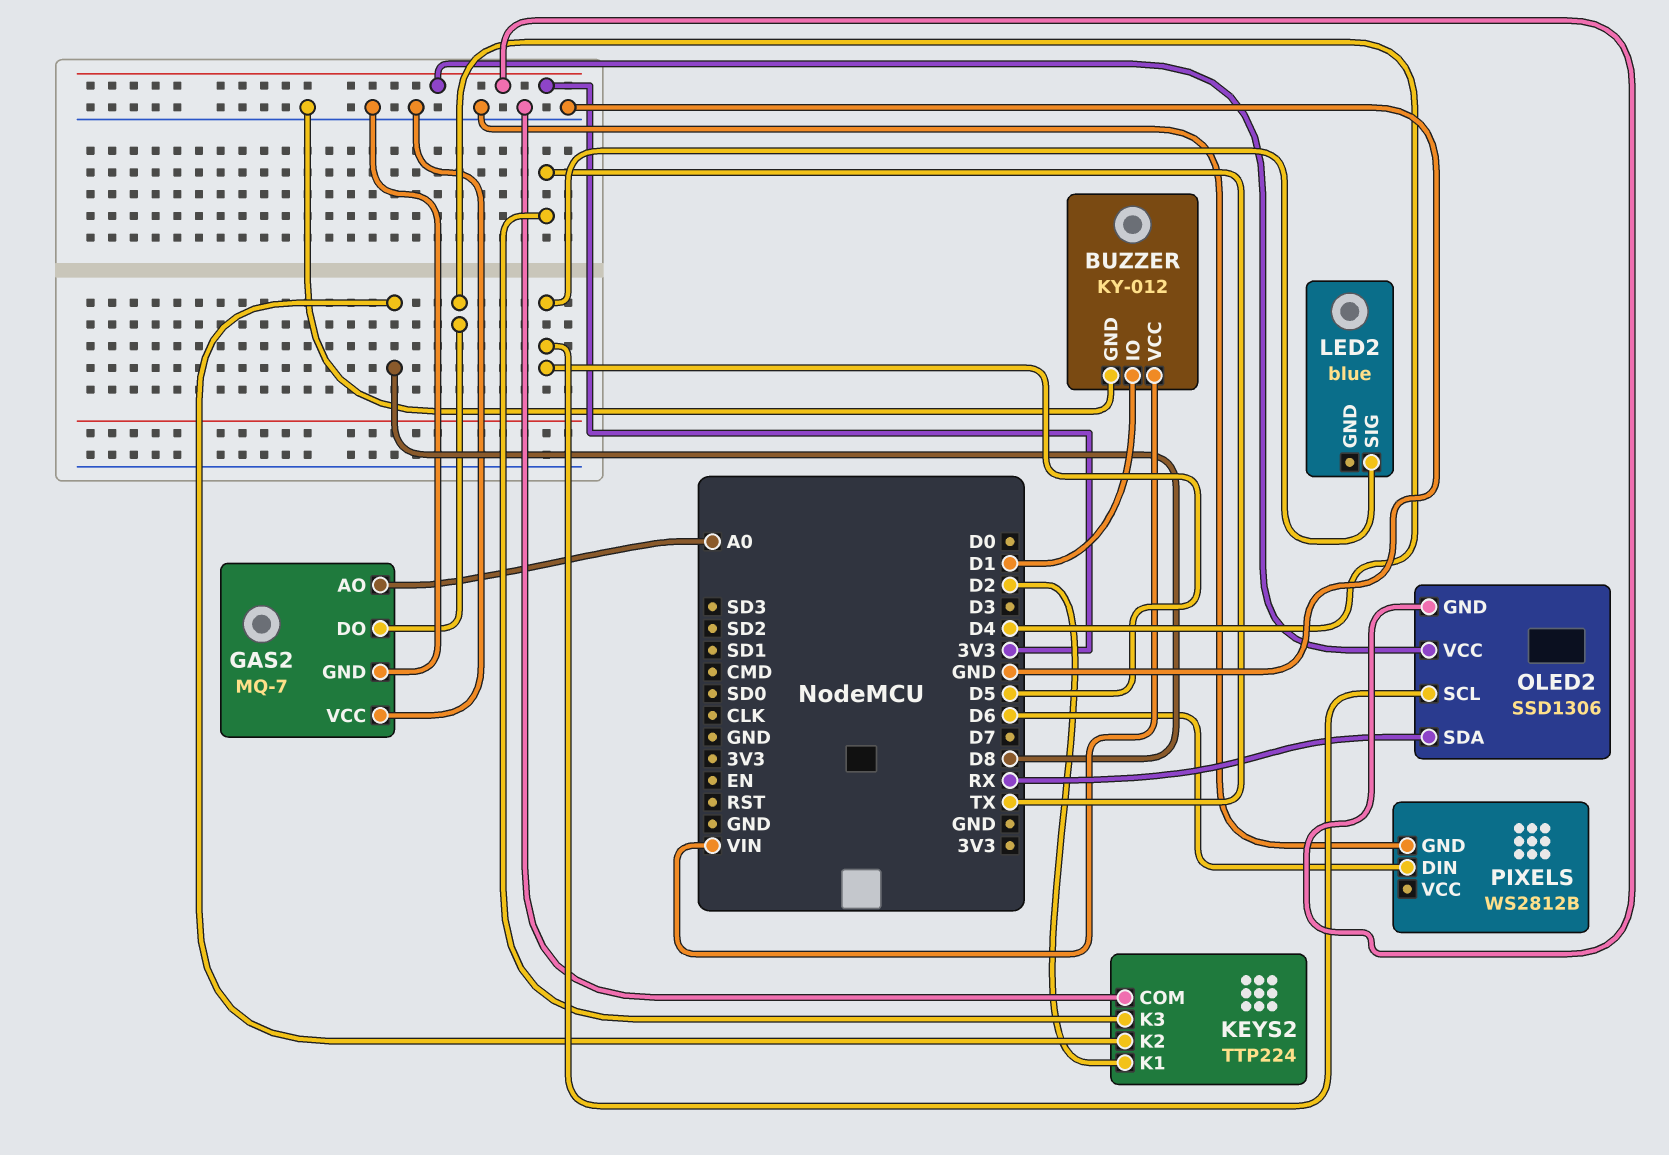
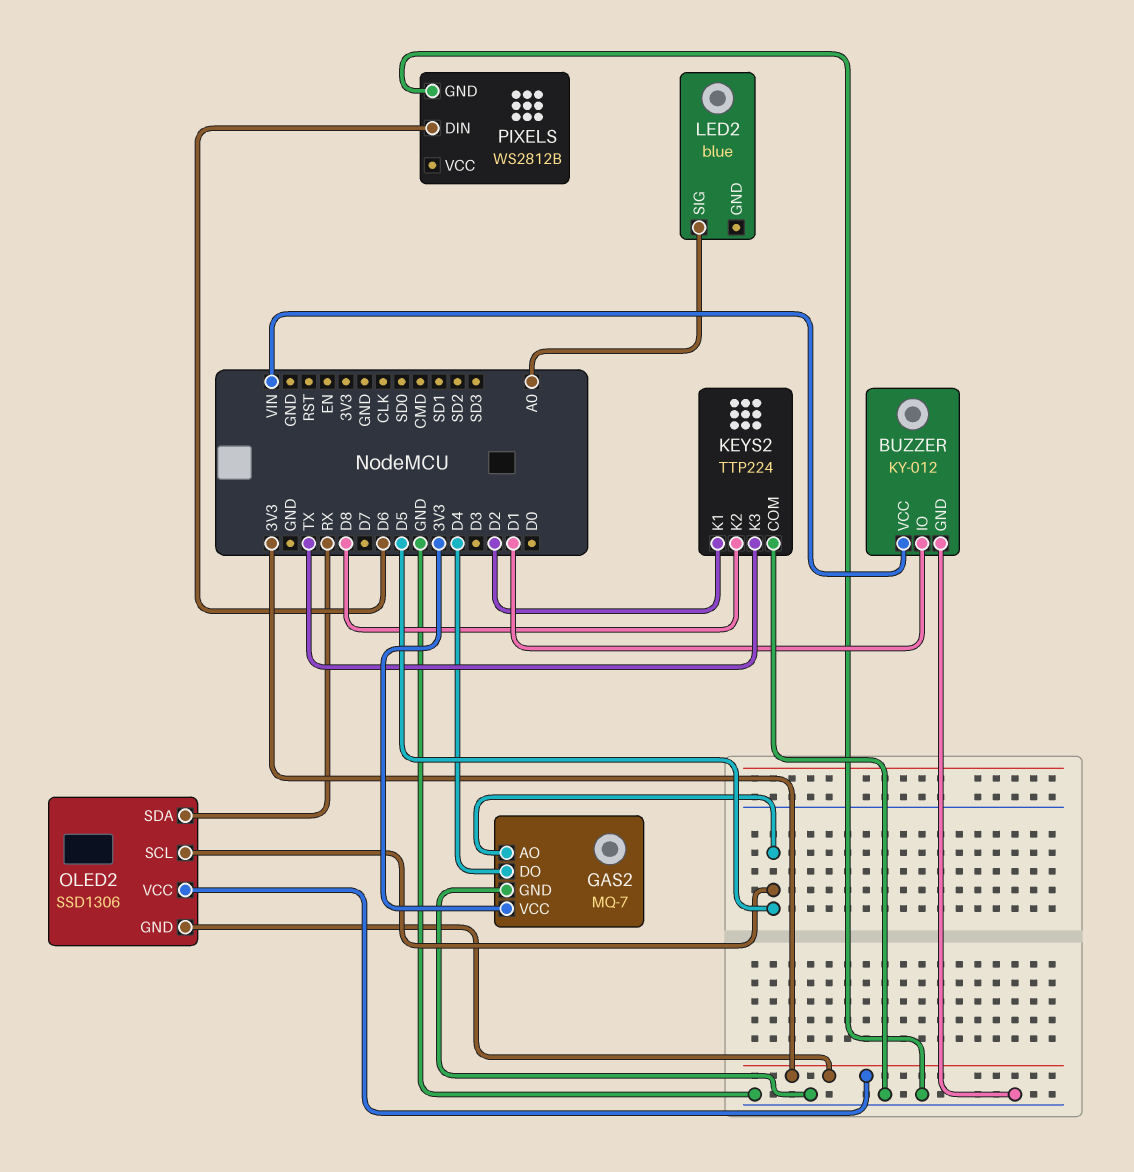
GAS2 pin AO: A0 -> D5
GAS2 pin VCC: GND -> 3V3
LED2 pin SIG: D5 -> A0

